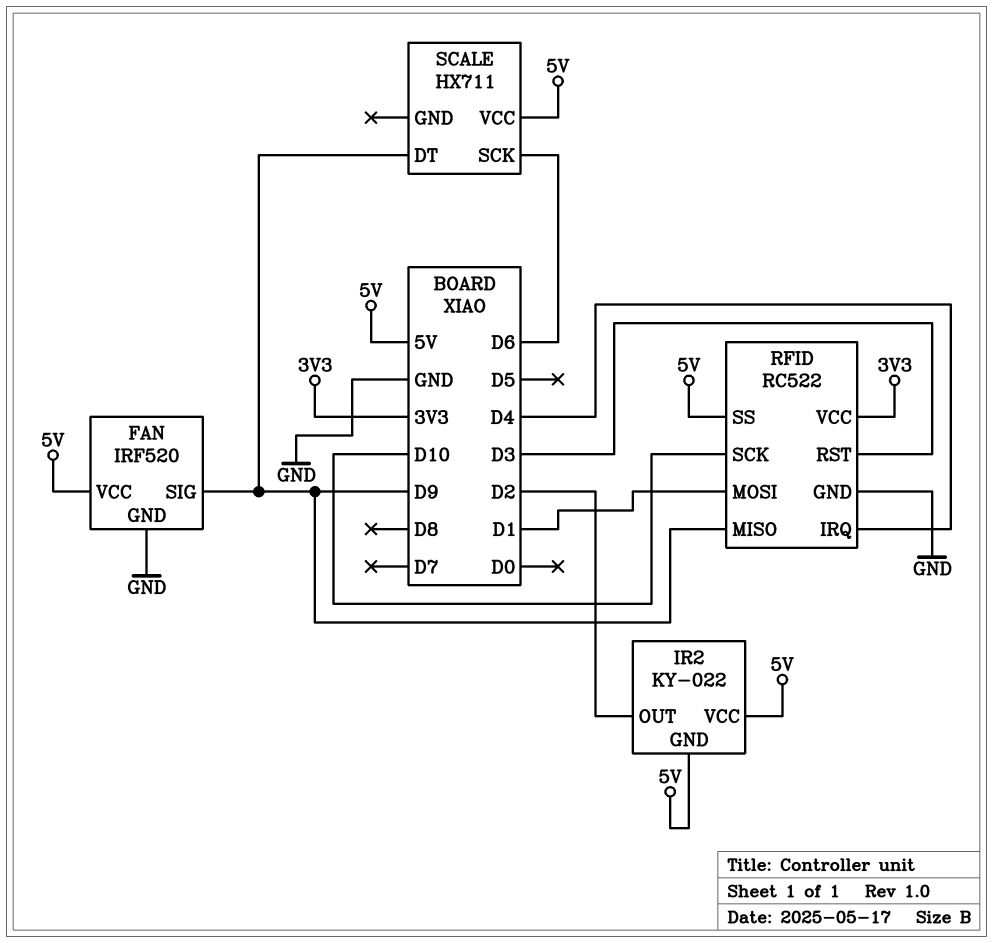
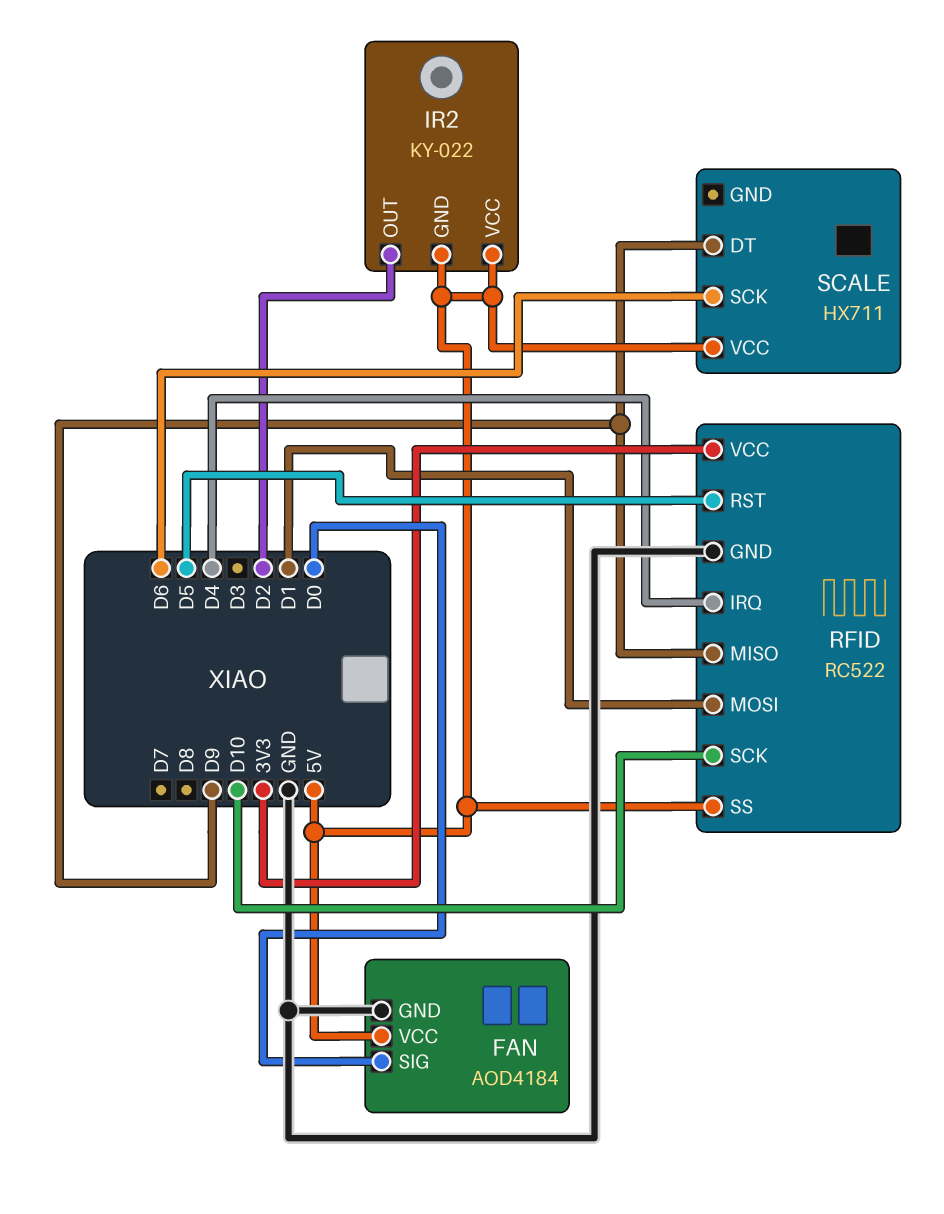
FAN: IRF520 -> AOD4184
FAN pin SIG: D9 -> D0
RFID pin RST: D3 -> D5

